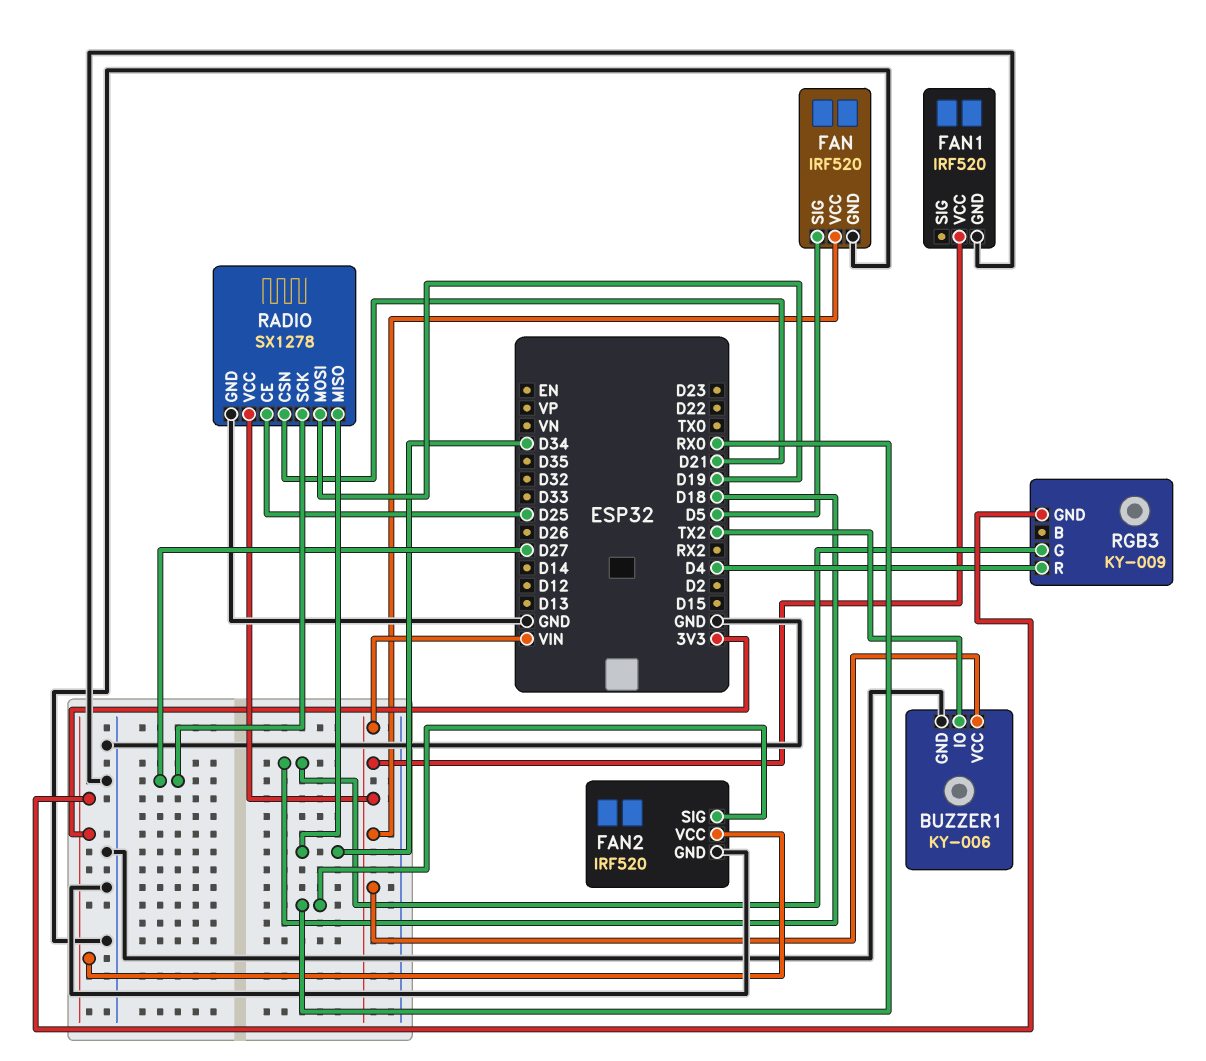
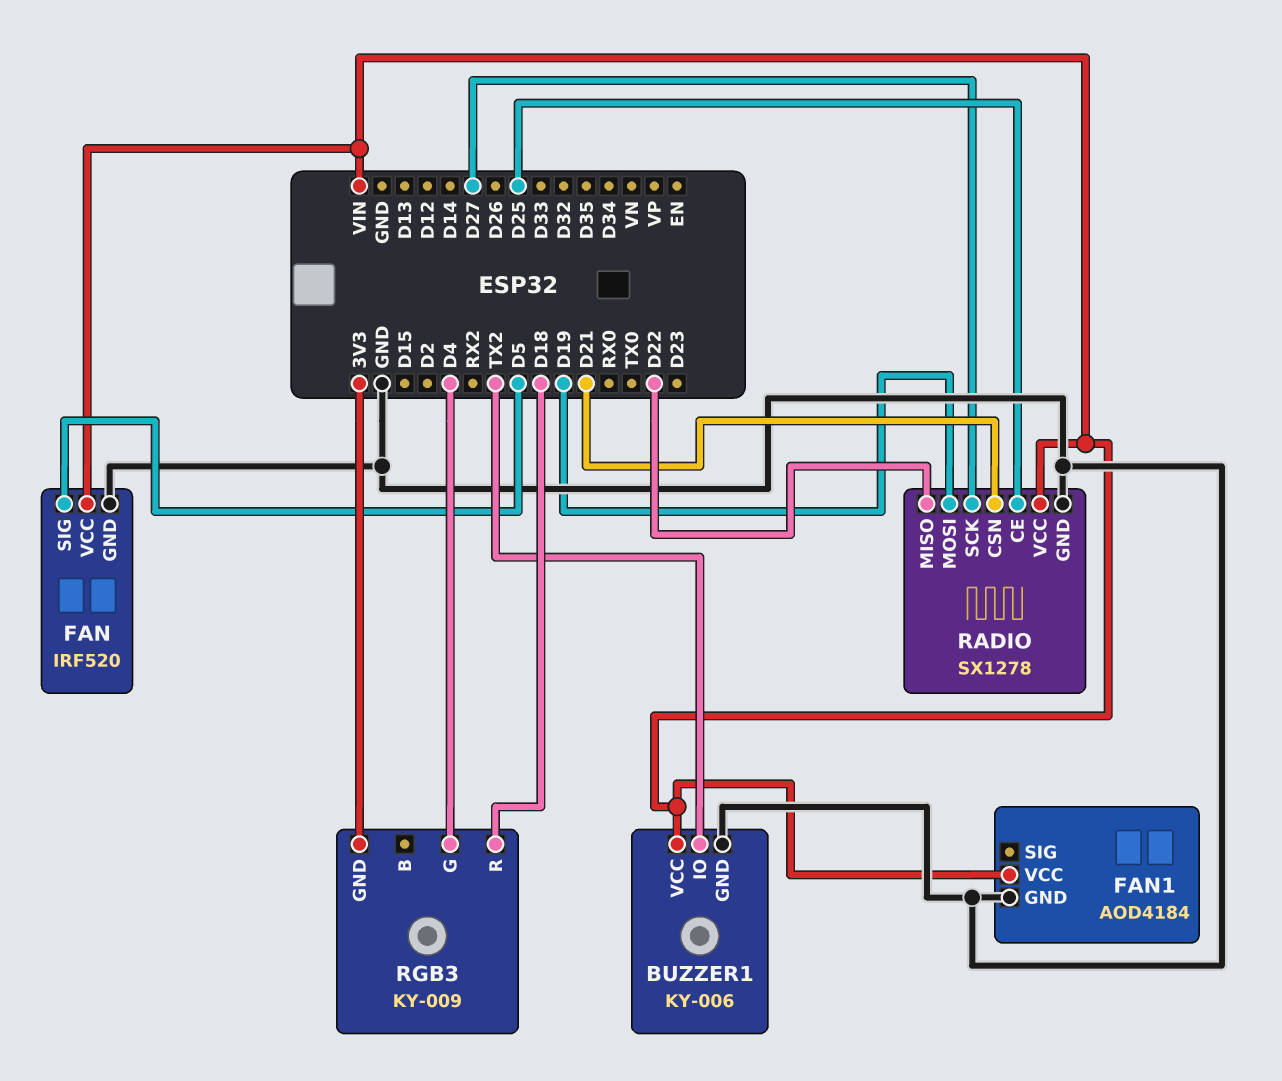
FAN1: IRF520 -> AOD4184
FAN2: IRF520 -> none
FAN2 pin GND: GND -> none
FAN2 pin SIG: RX0 -> none
FAN2 pin VCC: 3V3 -> none
RADIO pin MISO: D34 -> D22
RGB3 pin G: D18 -> D4
RGB3 pin R: D4 -> D18

